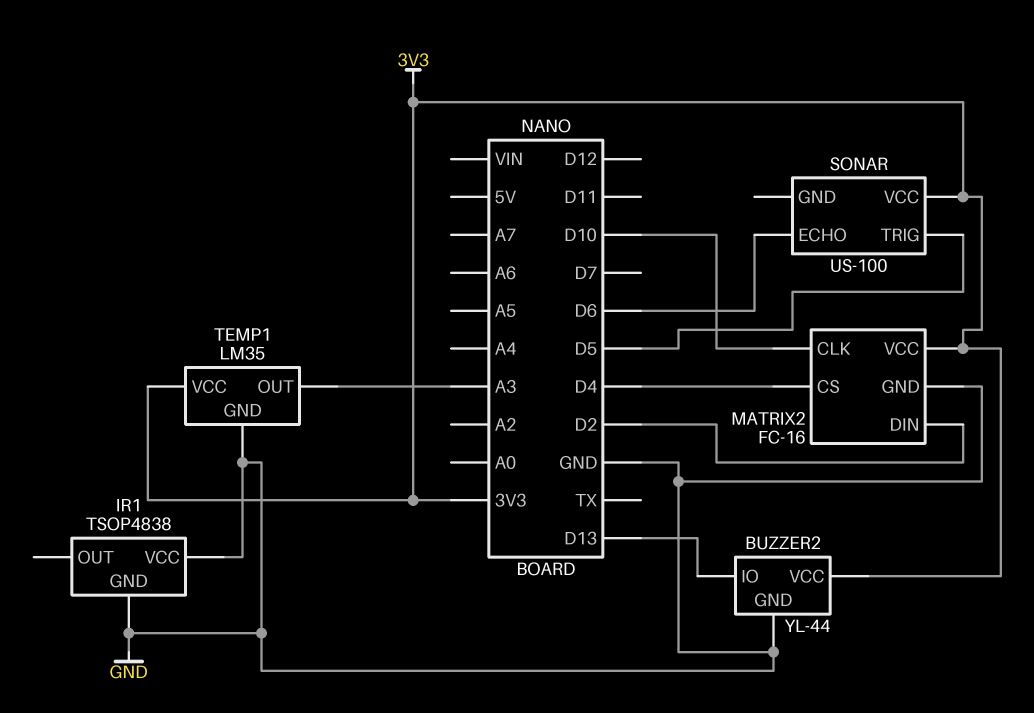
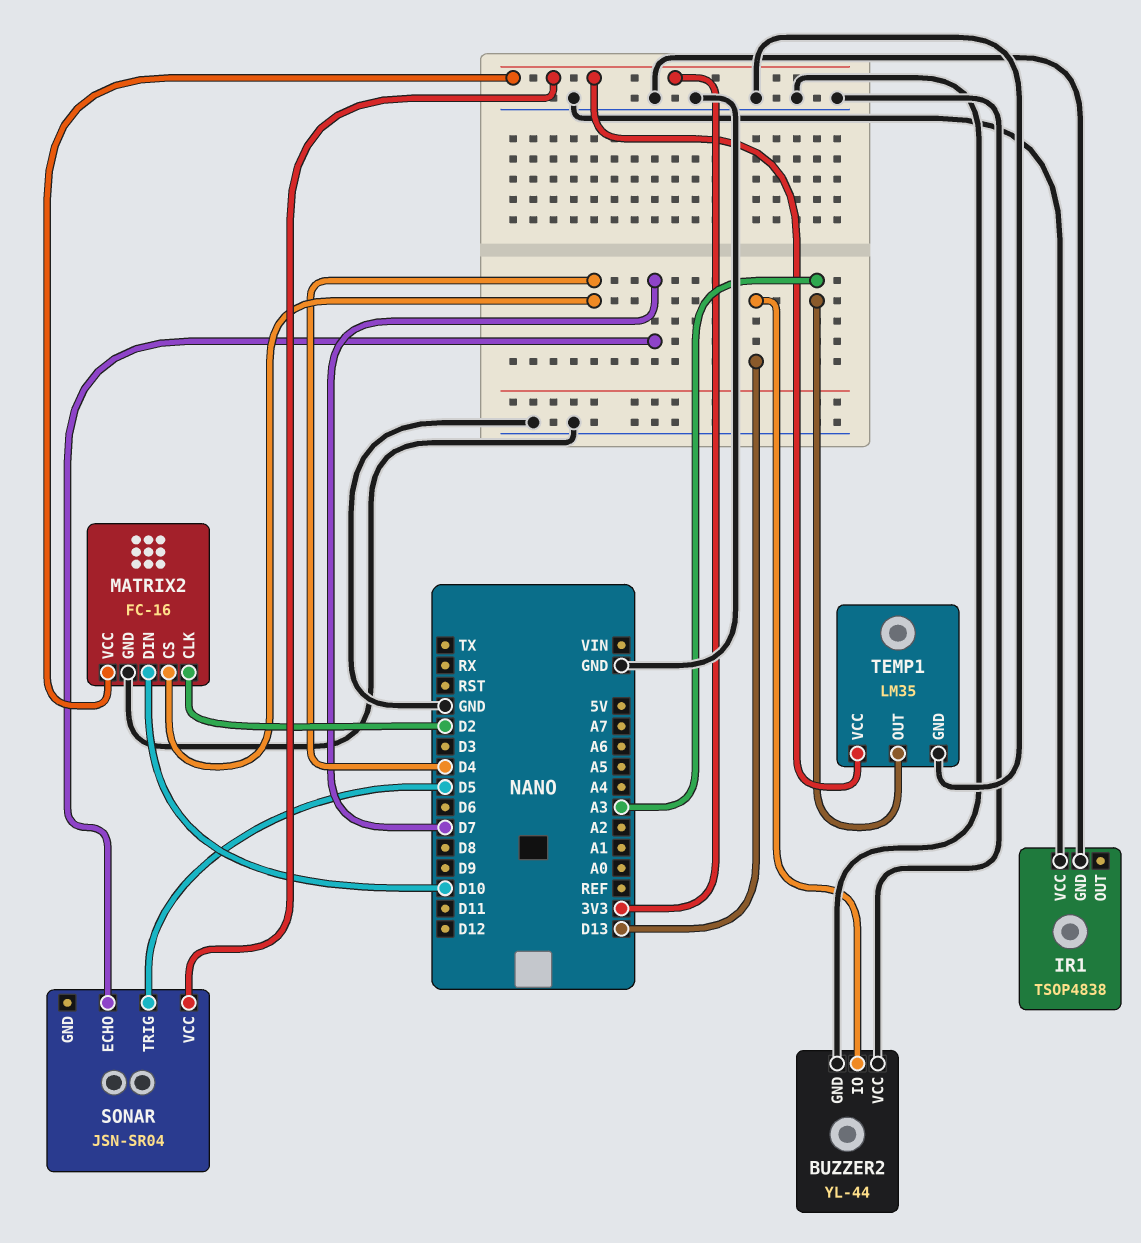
BUZZER2 pin VCC: 3V3 -> GND
MATRIX2 pin CLK: D10 -> D2
MATRIX2 pin DIN: D2 -> D10
SONAR: US-100 -> JSN-SR04
SONAR pin ECHO: D6 -> D7

